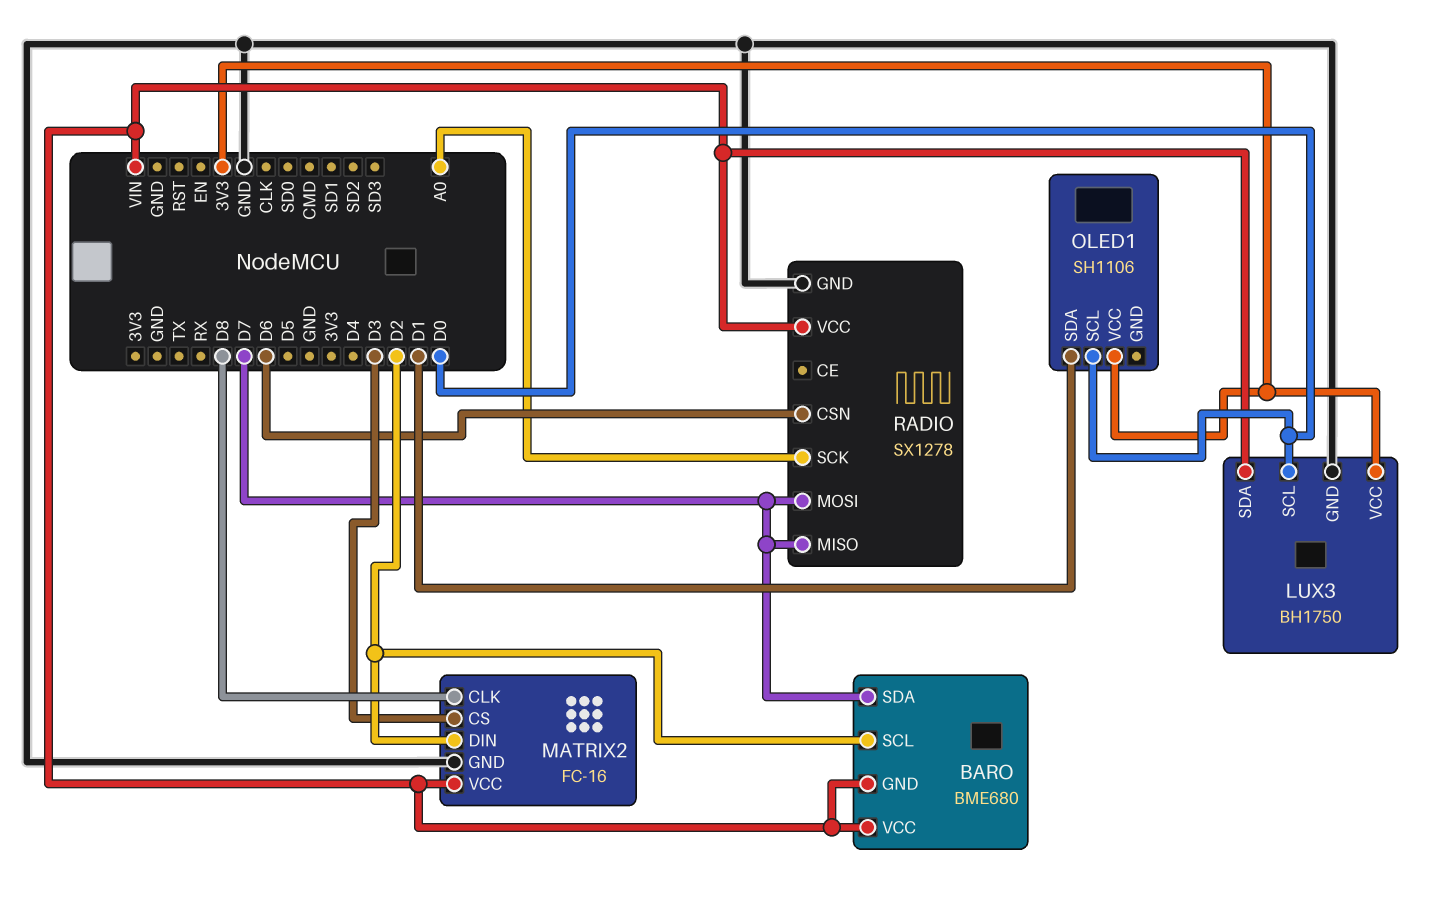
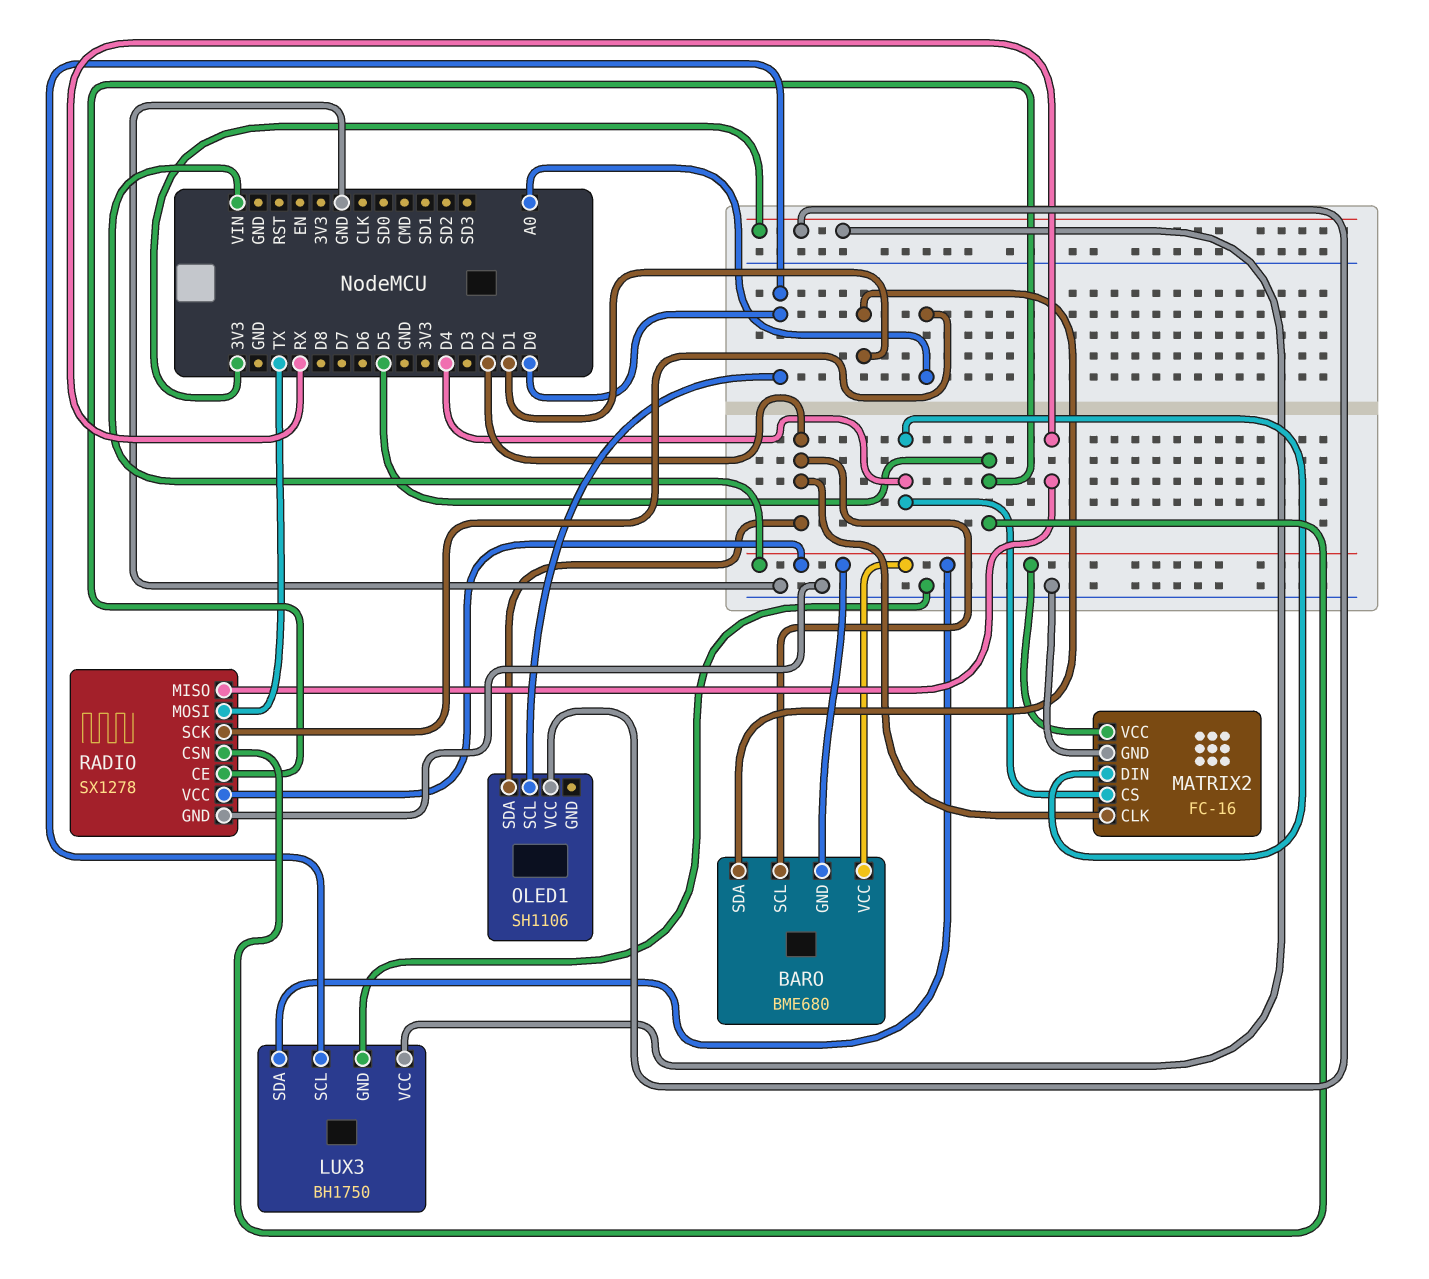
BARO pin SDA: D7 -> D1
MATRIX2 pin CLK: D8 -> D2
MATRIX2 pin CS: D3 -> D4
MATRIX2 pin DIN: D2 -> D4
OLED1 pin SDA: D1 -> D2
RADIO pin CE: none -> D5
RADIO pin CSN: D6 -> D5
RADIO pin MISO: D7 -> RX
RADIO pin MOSI: D7 -> TX

